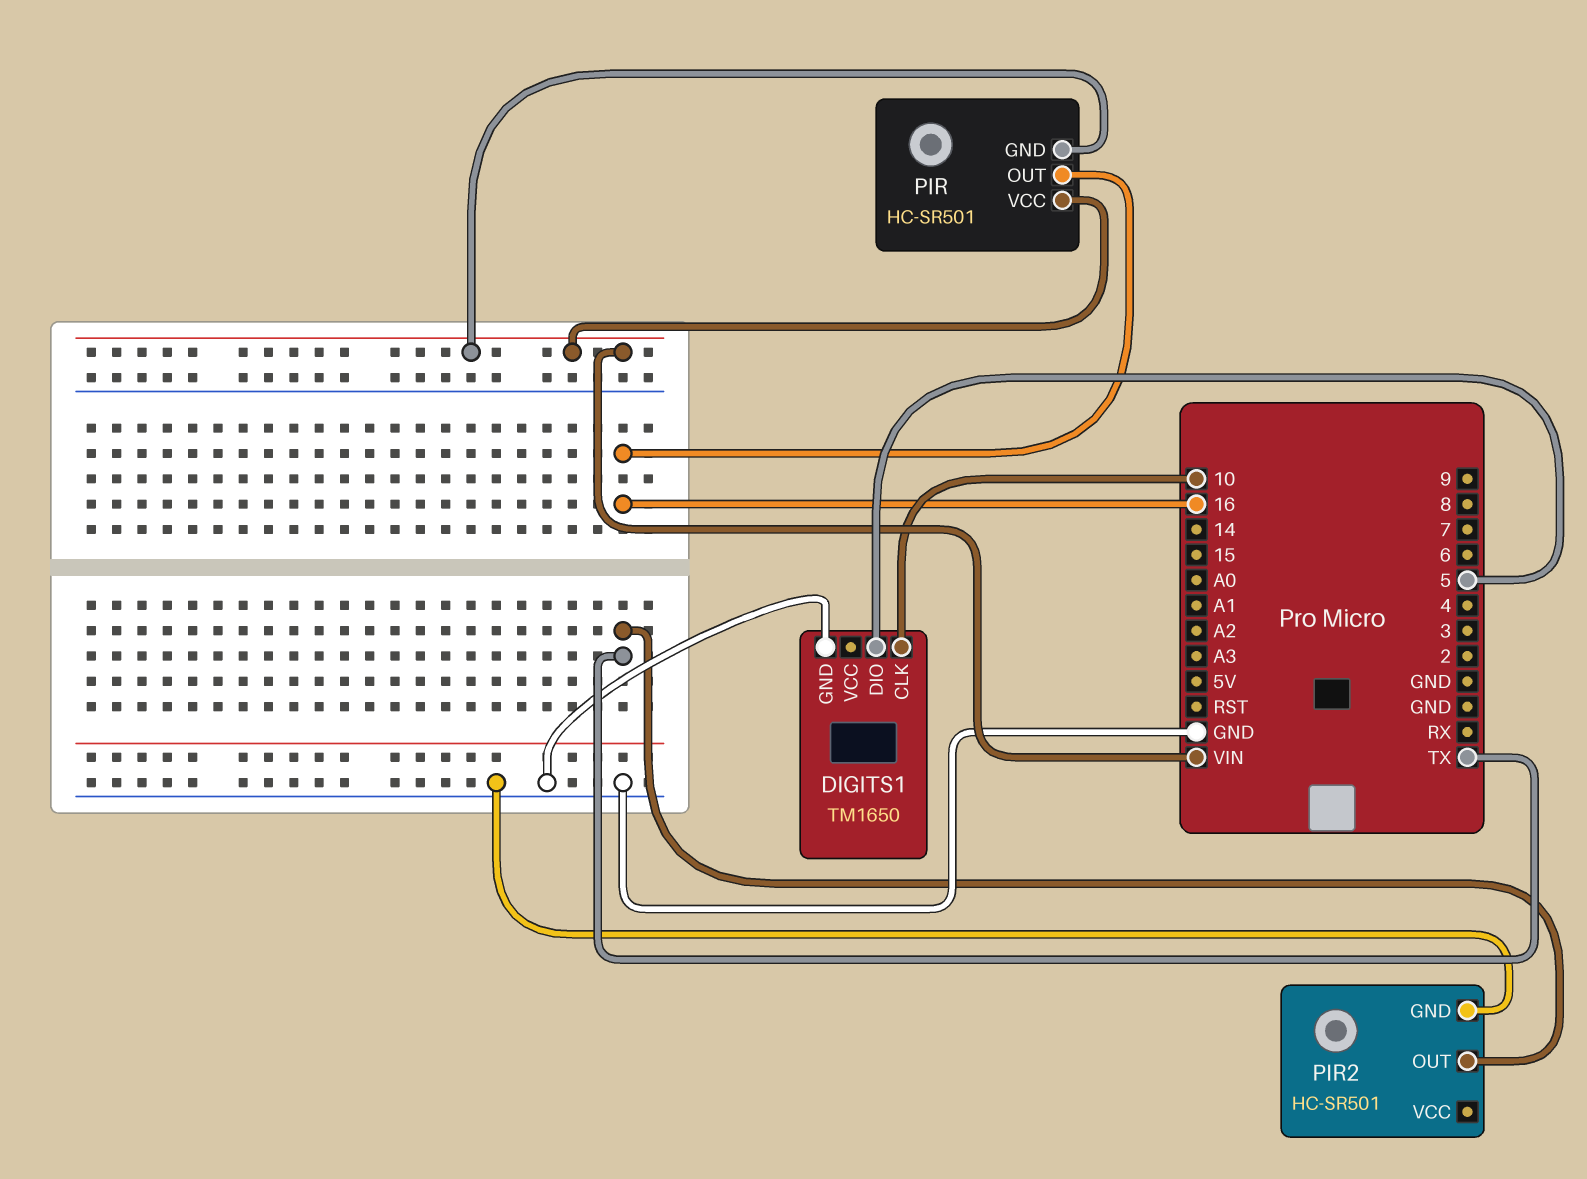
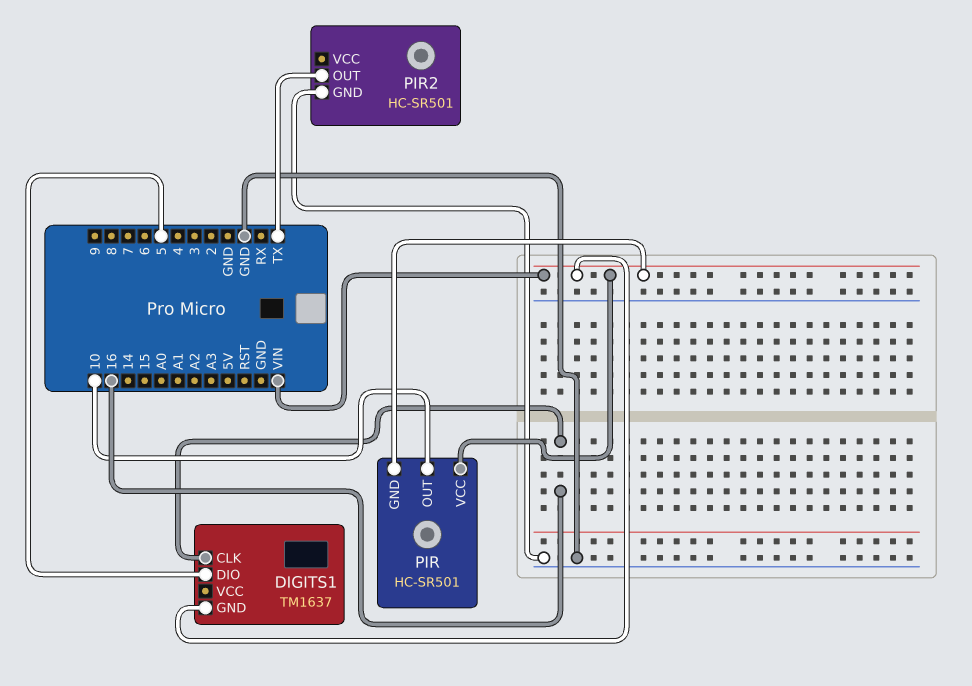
DIGITS1: TM1650 -> TM1637
DIGITS1 pin CLK: 10 -> 16
DIGITS1 pin GND: GND -> VIN
PIR pin OUT: 16 -> 10

